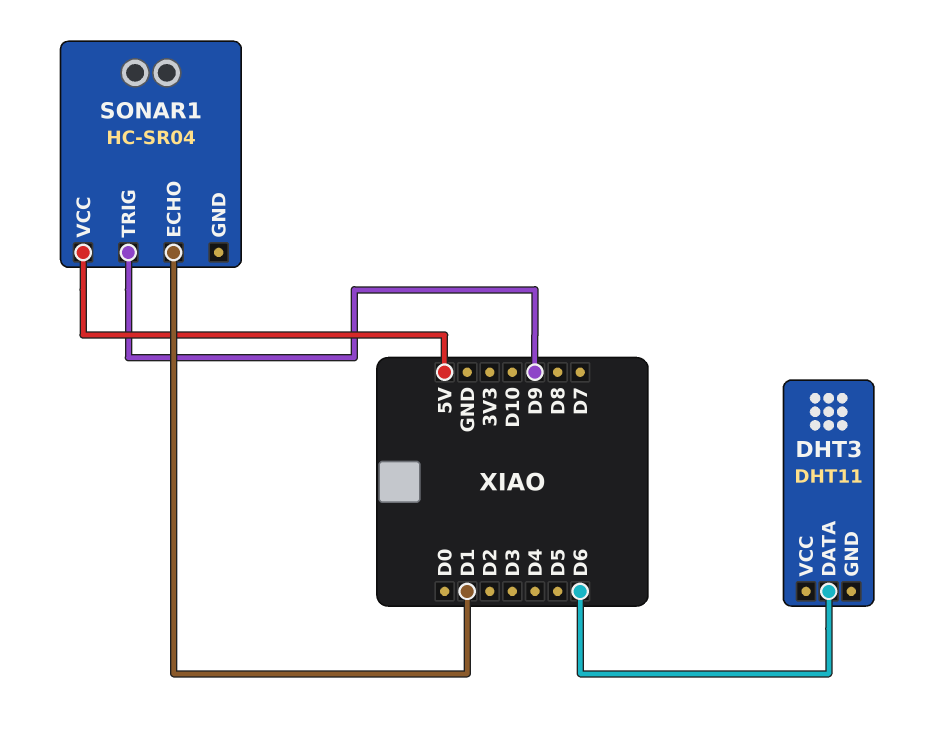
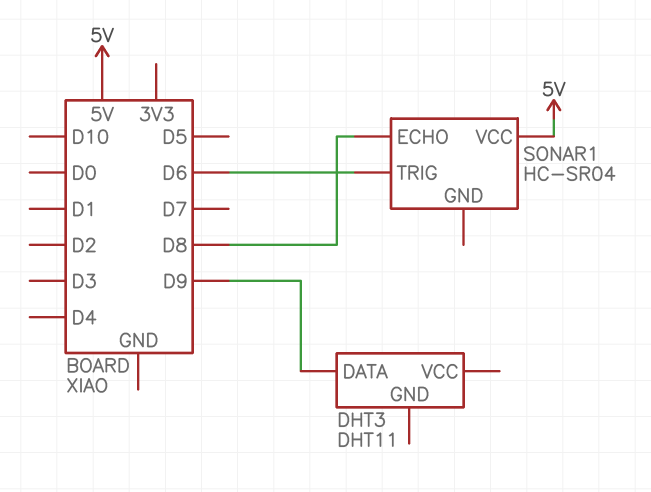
DHT3 pin DATA: D6 -> D9
SONAR1 pin ECHO: D1 -> D8
SONAR1 pin TRIG: D9 -> D6

